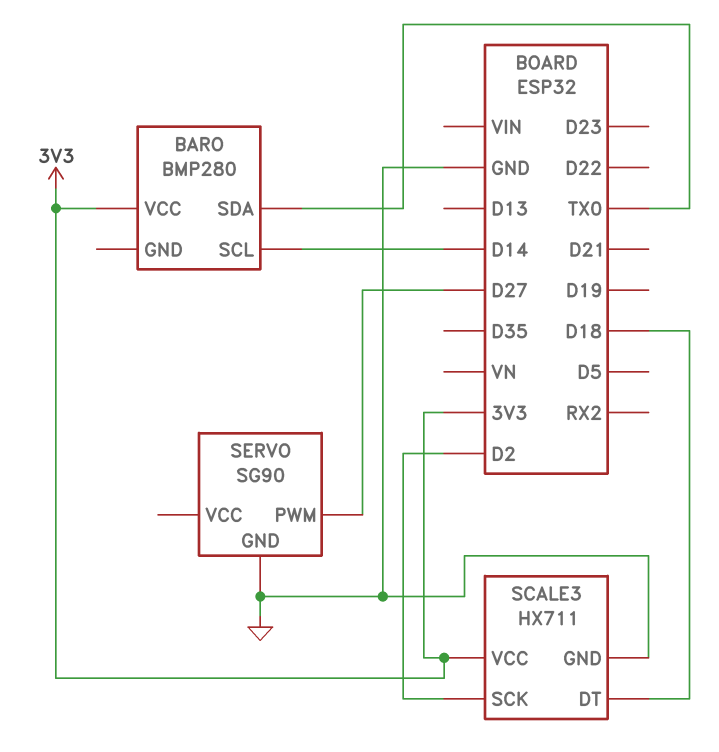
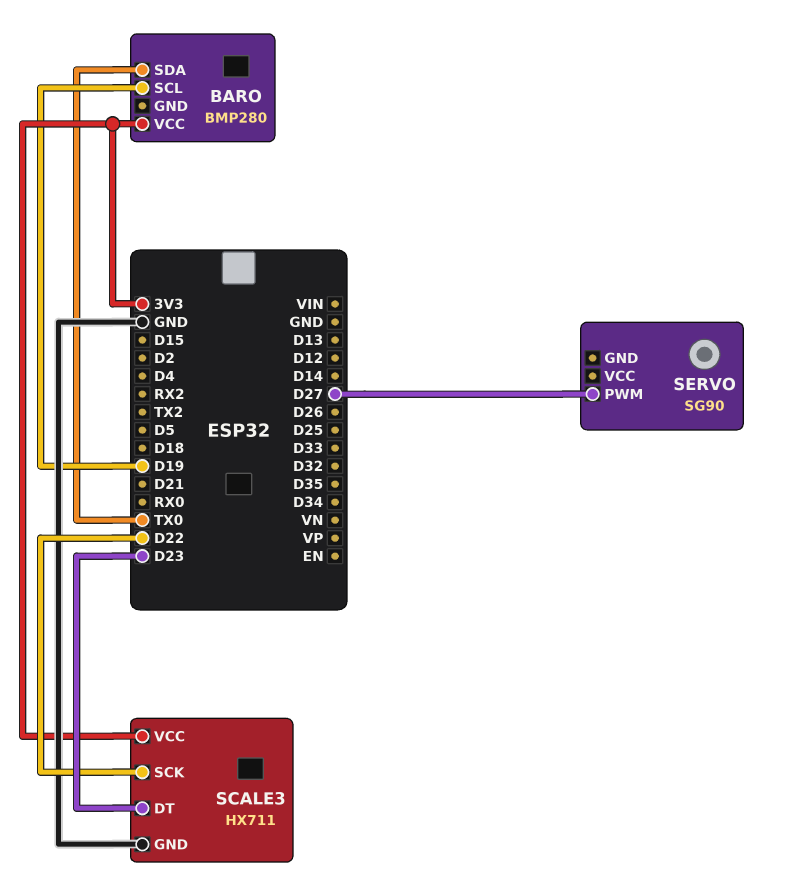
BARO pin SCL: D14 -> D19
SCALE3 pin DT: D18 -> D23
SCALE3 pin SCK: D2 -> D22
SERVO pin GND: GND -> none

